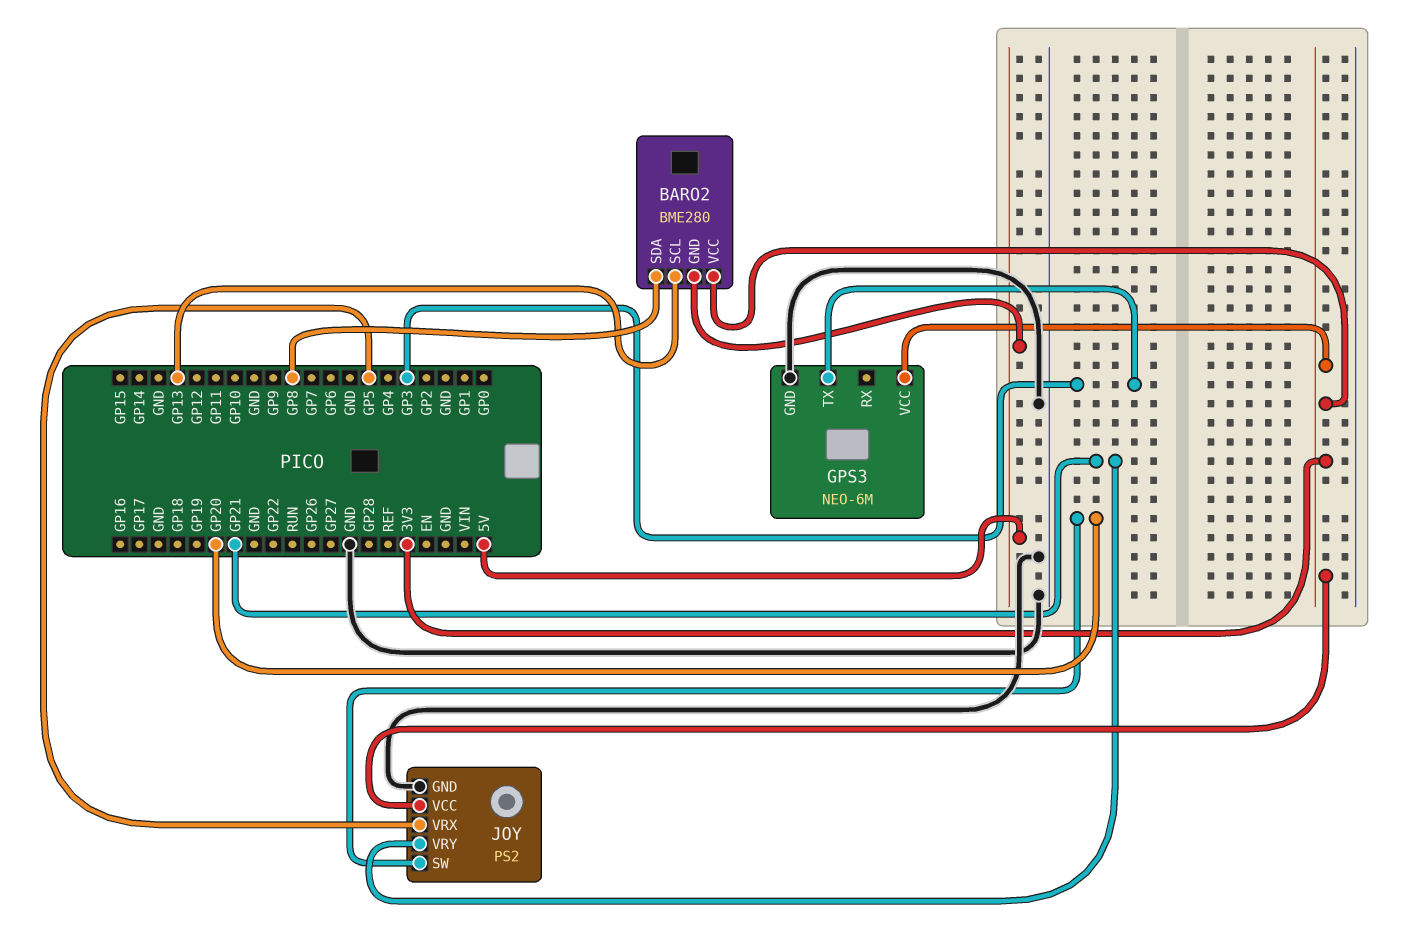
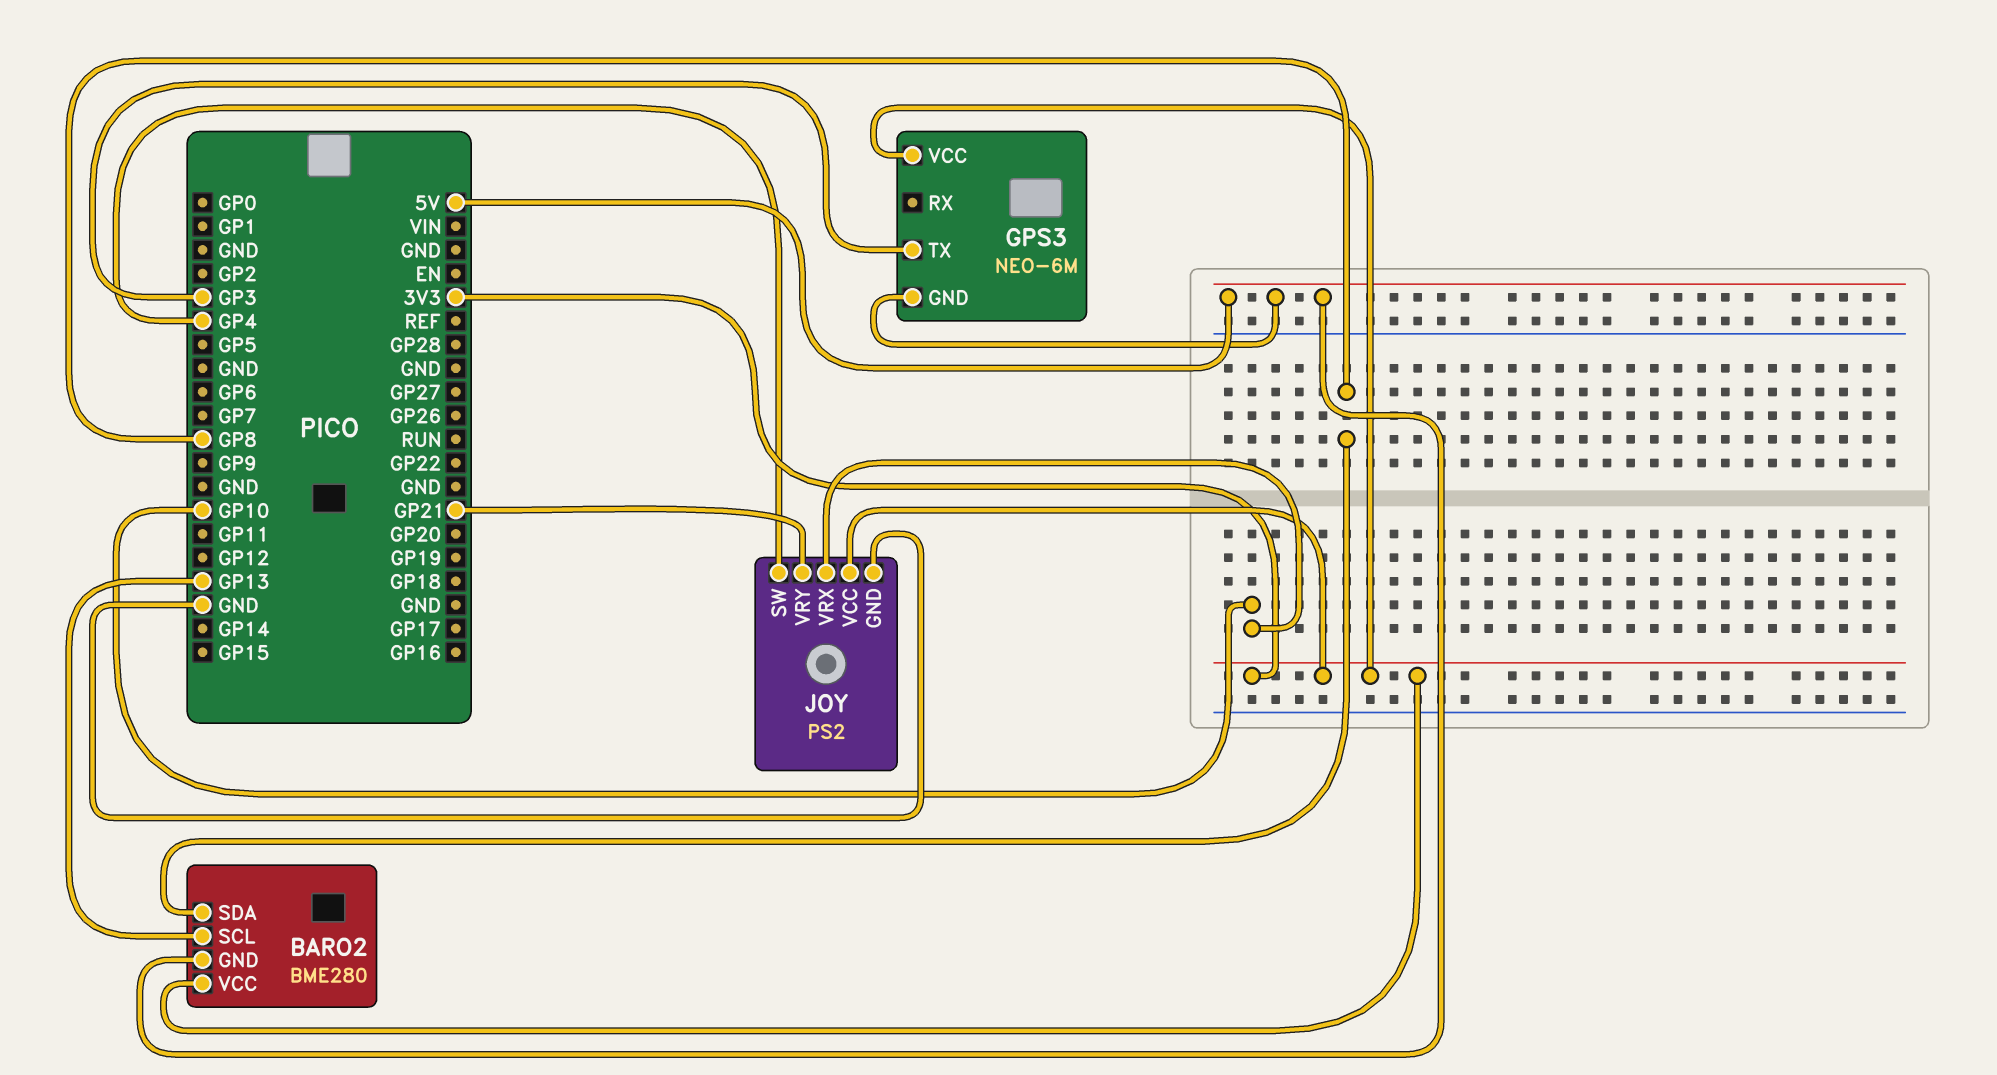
GPS3 pin GND: GND -> 5V
JOY pin SW: GP20 -> GP4
JOY pin VRX: GP5 -> GP10

